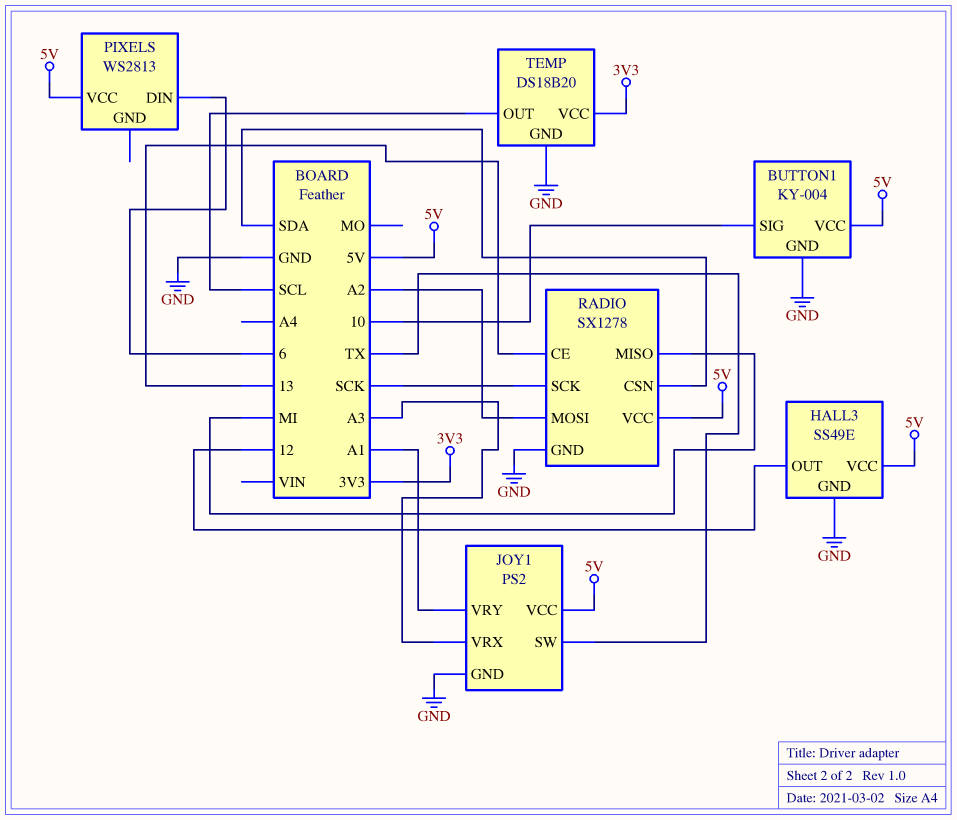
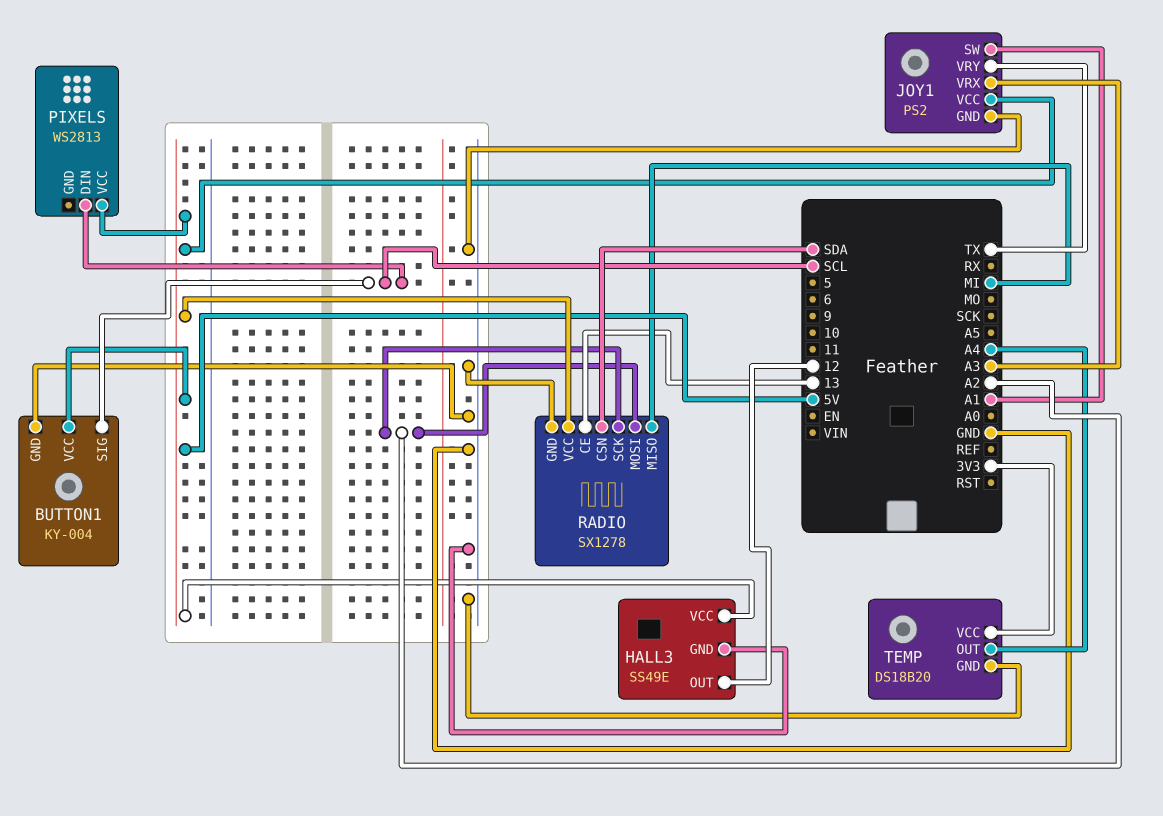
BUTTON1 pin SIG: 10 -> SCL
JOY1 pin SW: TX -> A1
JOY1 pin VRY: A1 -> TX
PIXELS pin DIN: 6 -> SCL
RADIO pin SCK: SCK -> A2
TEMP pin OUT: SCL -> A4

